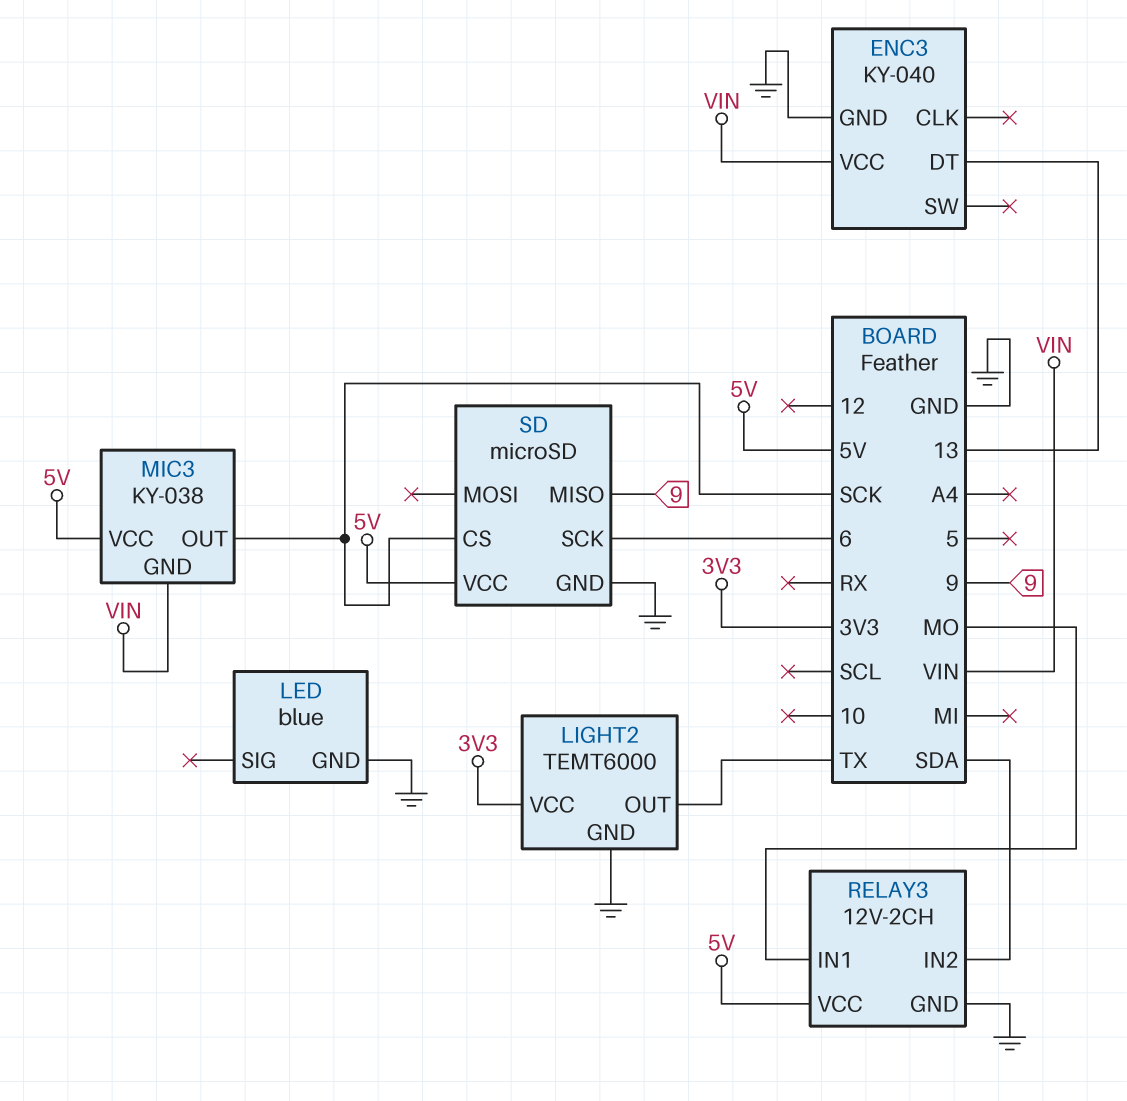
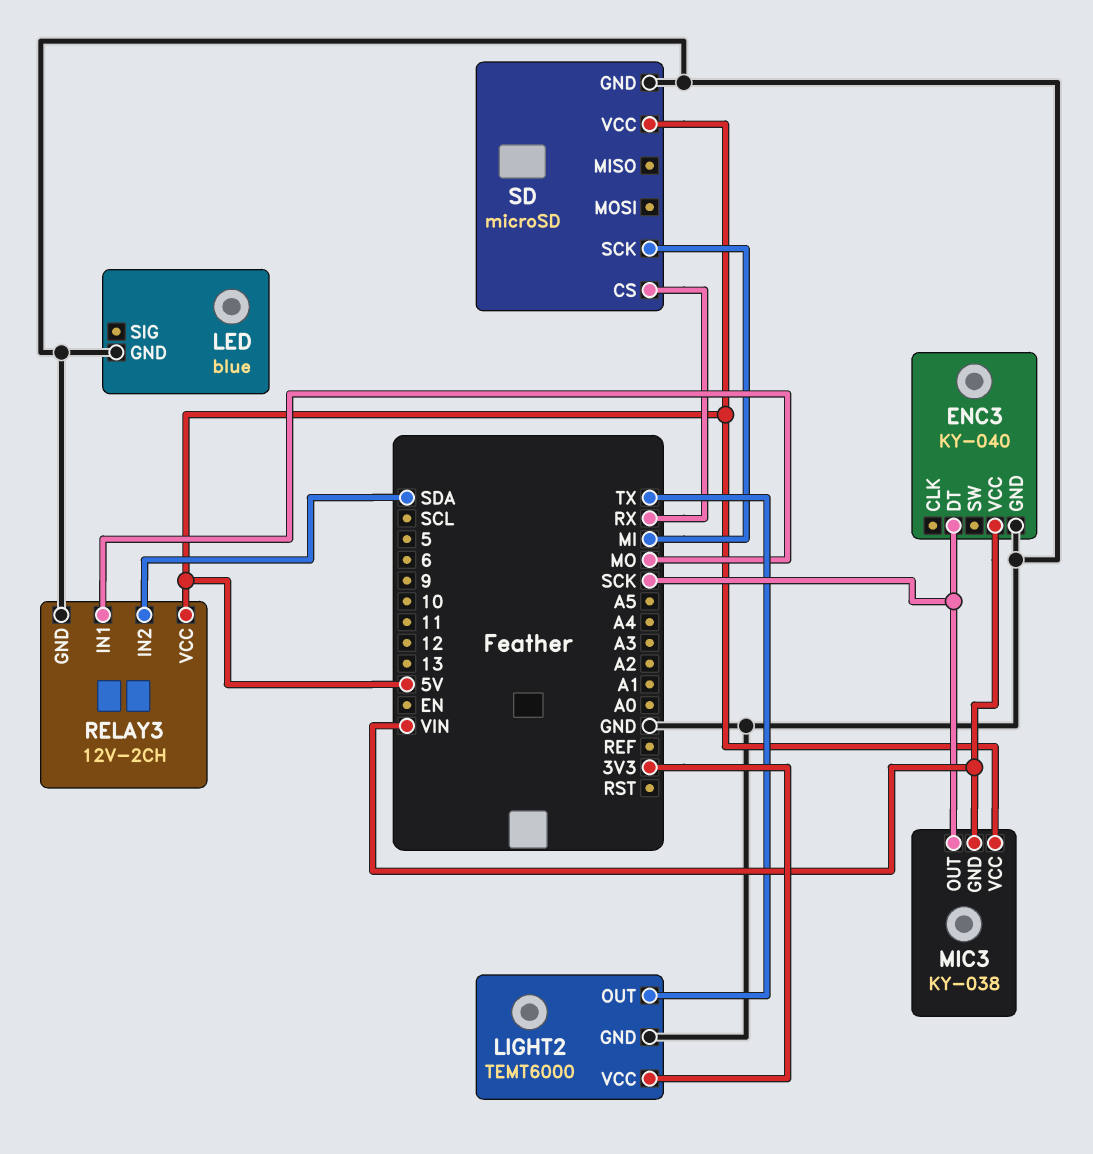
ENC3 pin DT: 13 -> SCK
SD pin CS: SCK -> RX
SD pin MISO: 9 -> none
SD pin SCK: 6 -> MI

